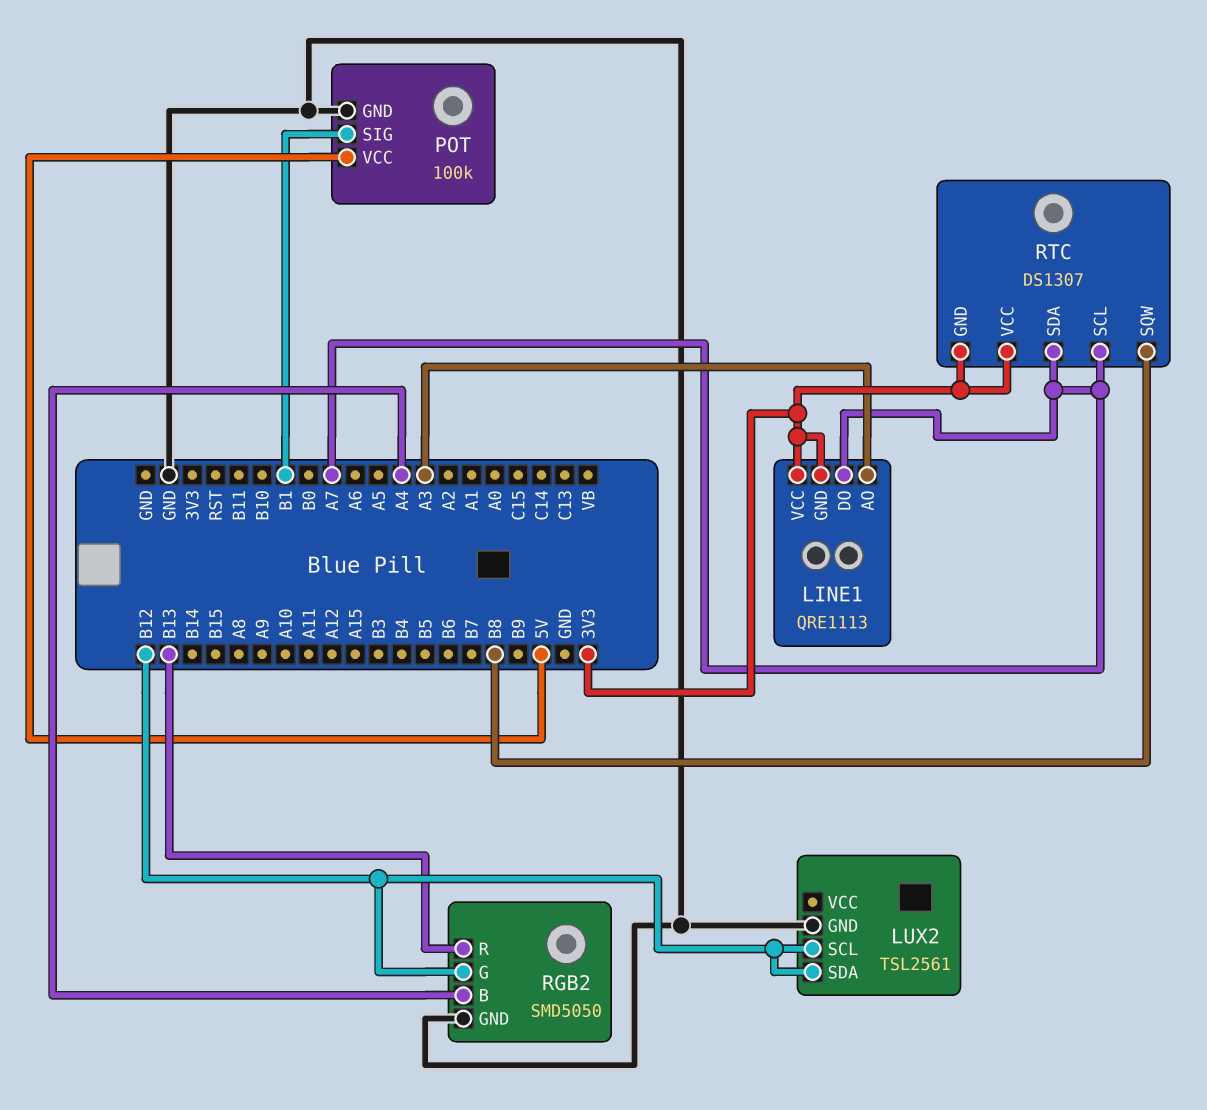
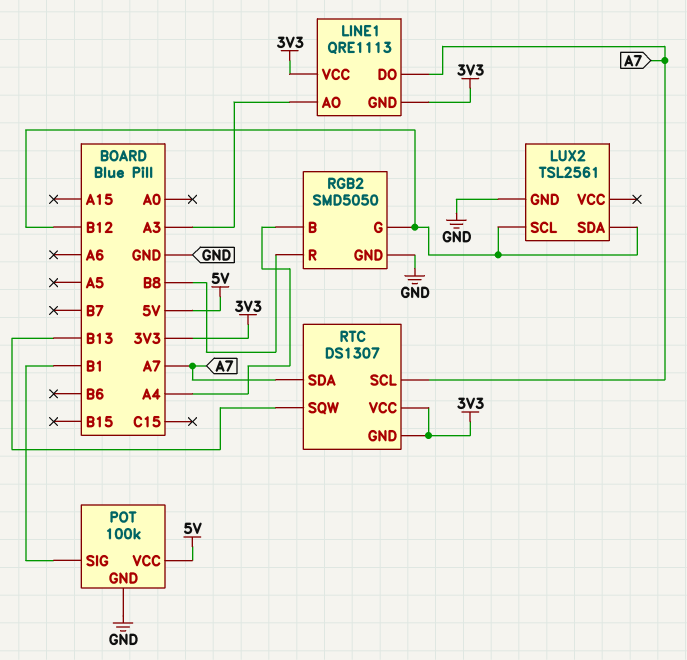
RGB2 pin R: B13 -> B8
RTC pin SQW: B8 -> B13

